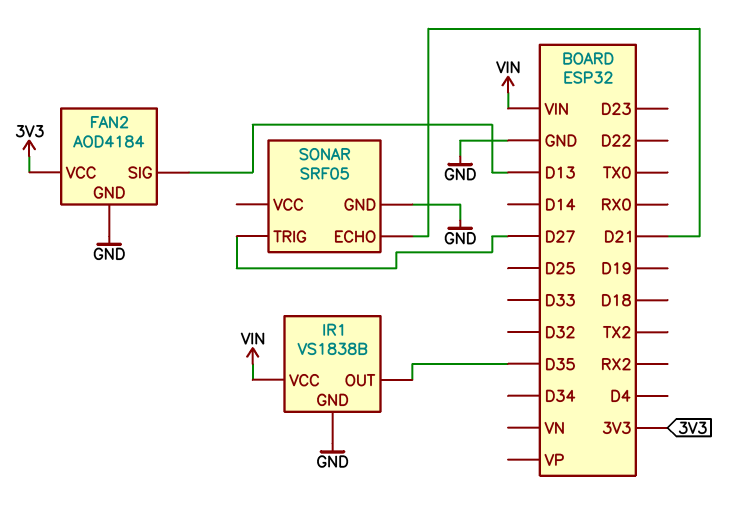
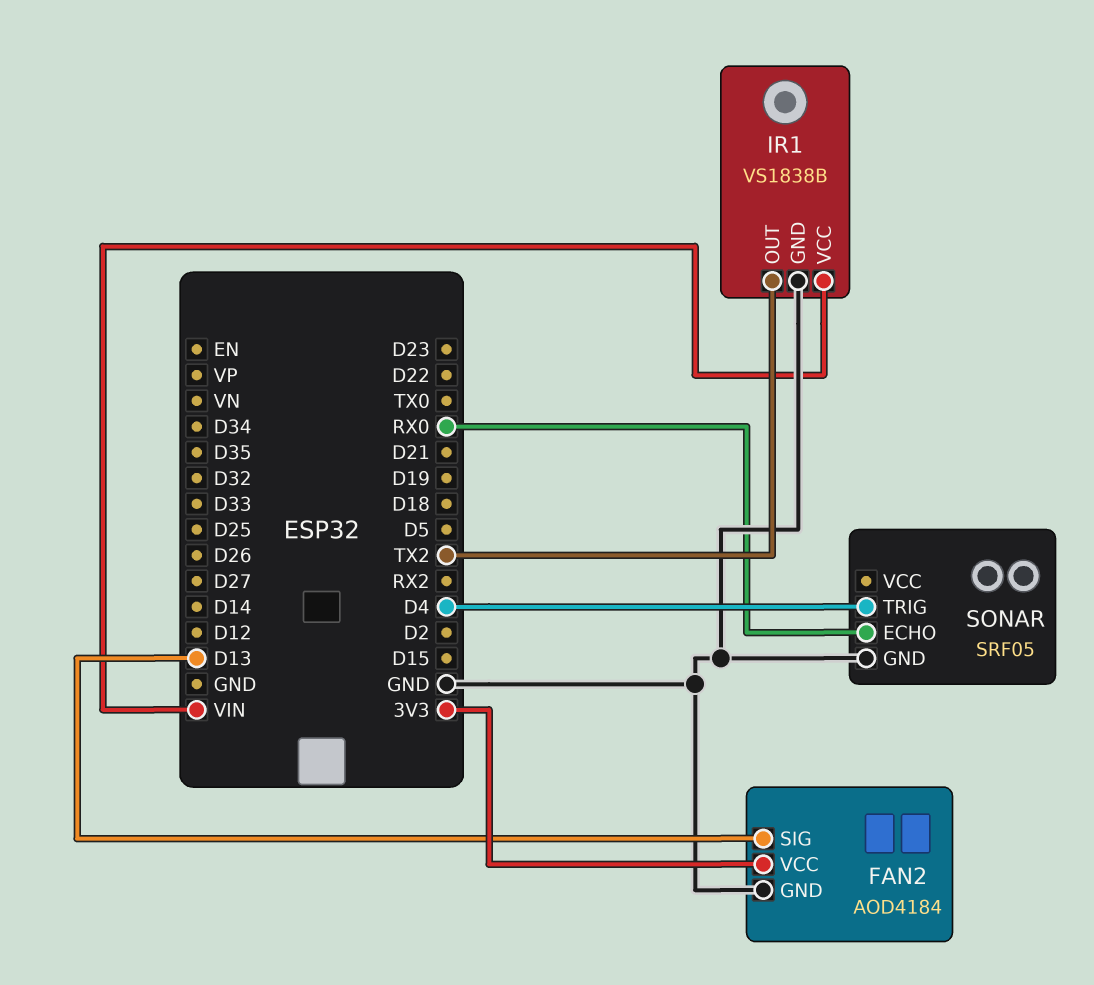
IR1 pin OUT: D35 -> TX2
SONAR pin ECHO: D21 -> RX0
SONAR pin TRIG: D27 -> D4

